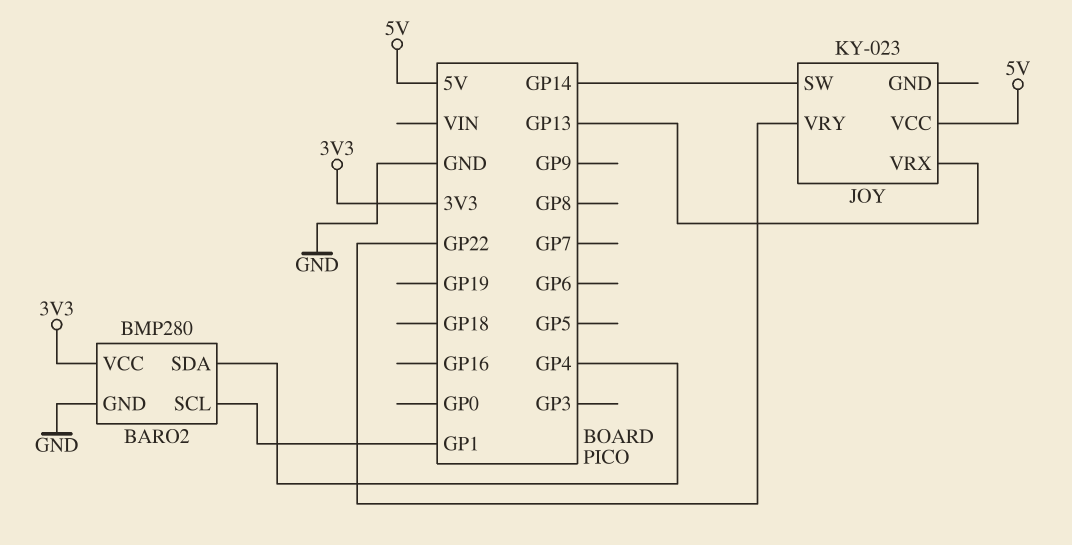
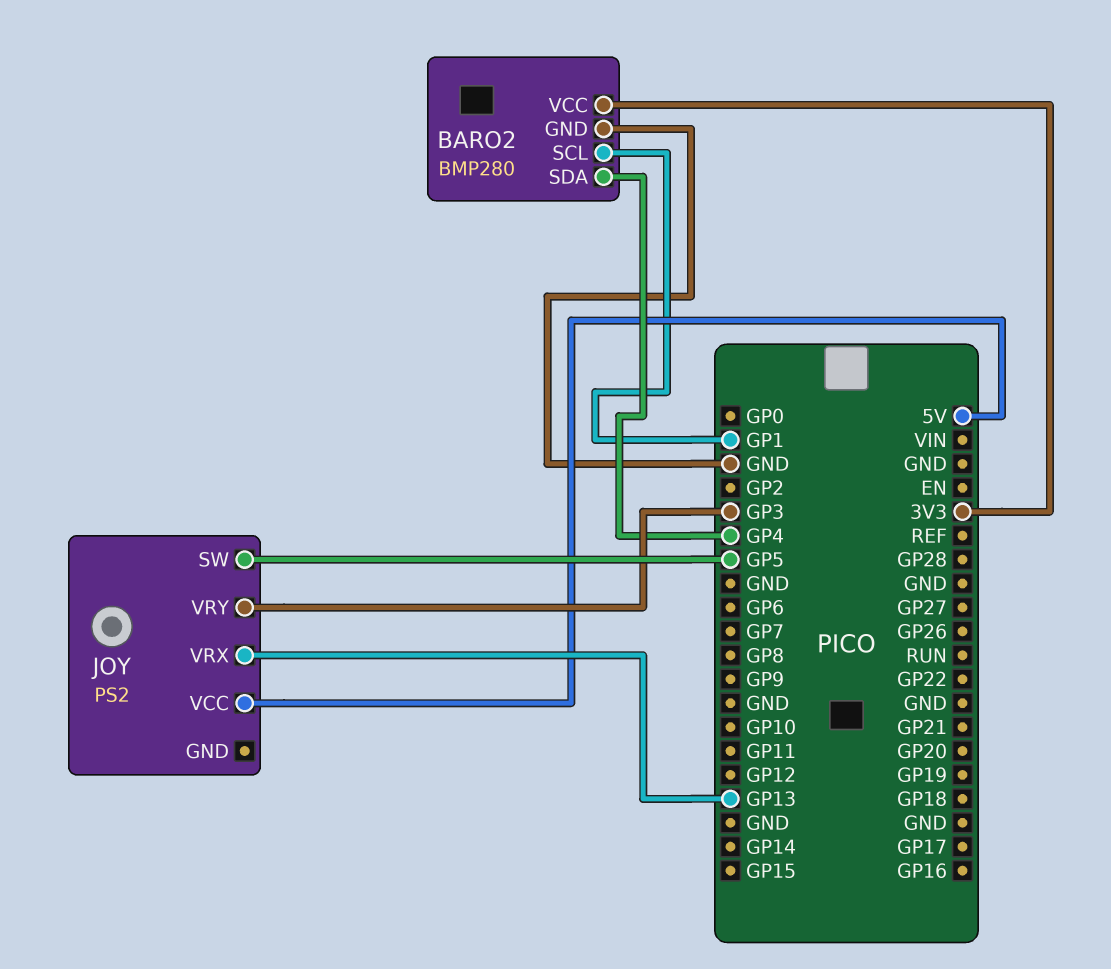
JOY: KY-023 -> PS2
JOY pin SW: GP14 -> GP5
JOY pin VRY: GP22 -> GP3

